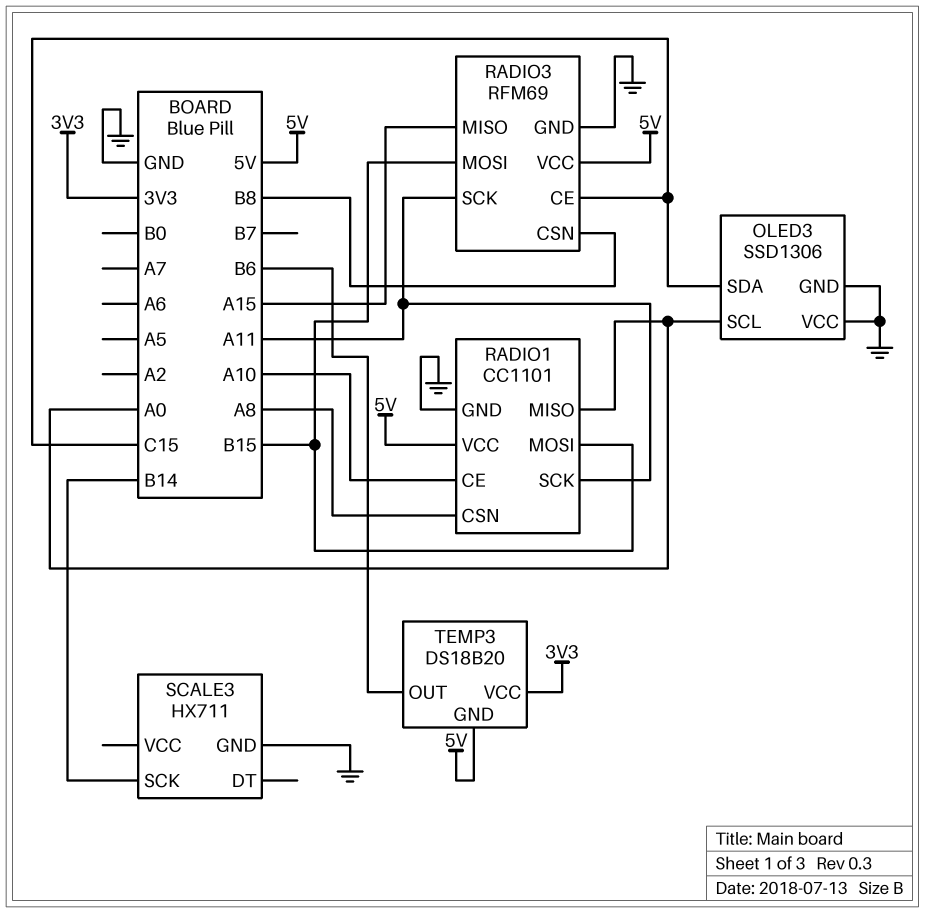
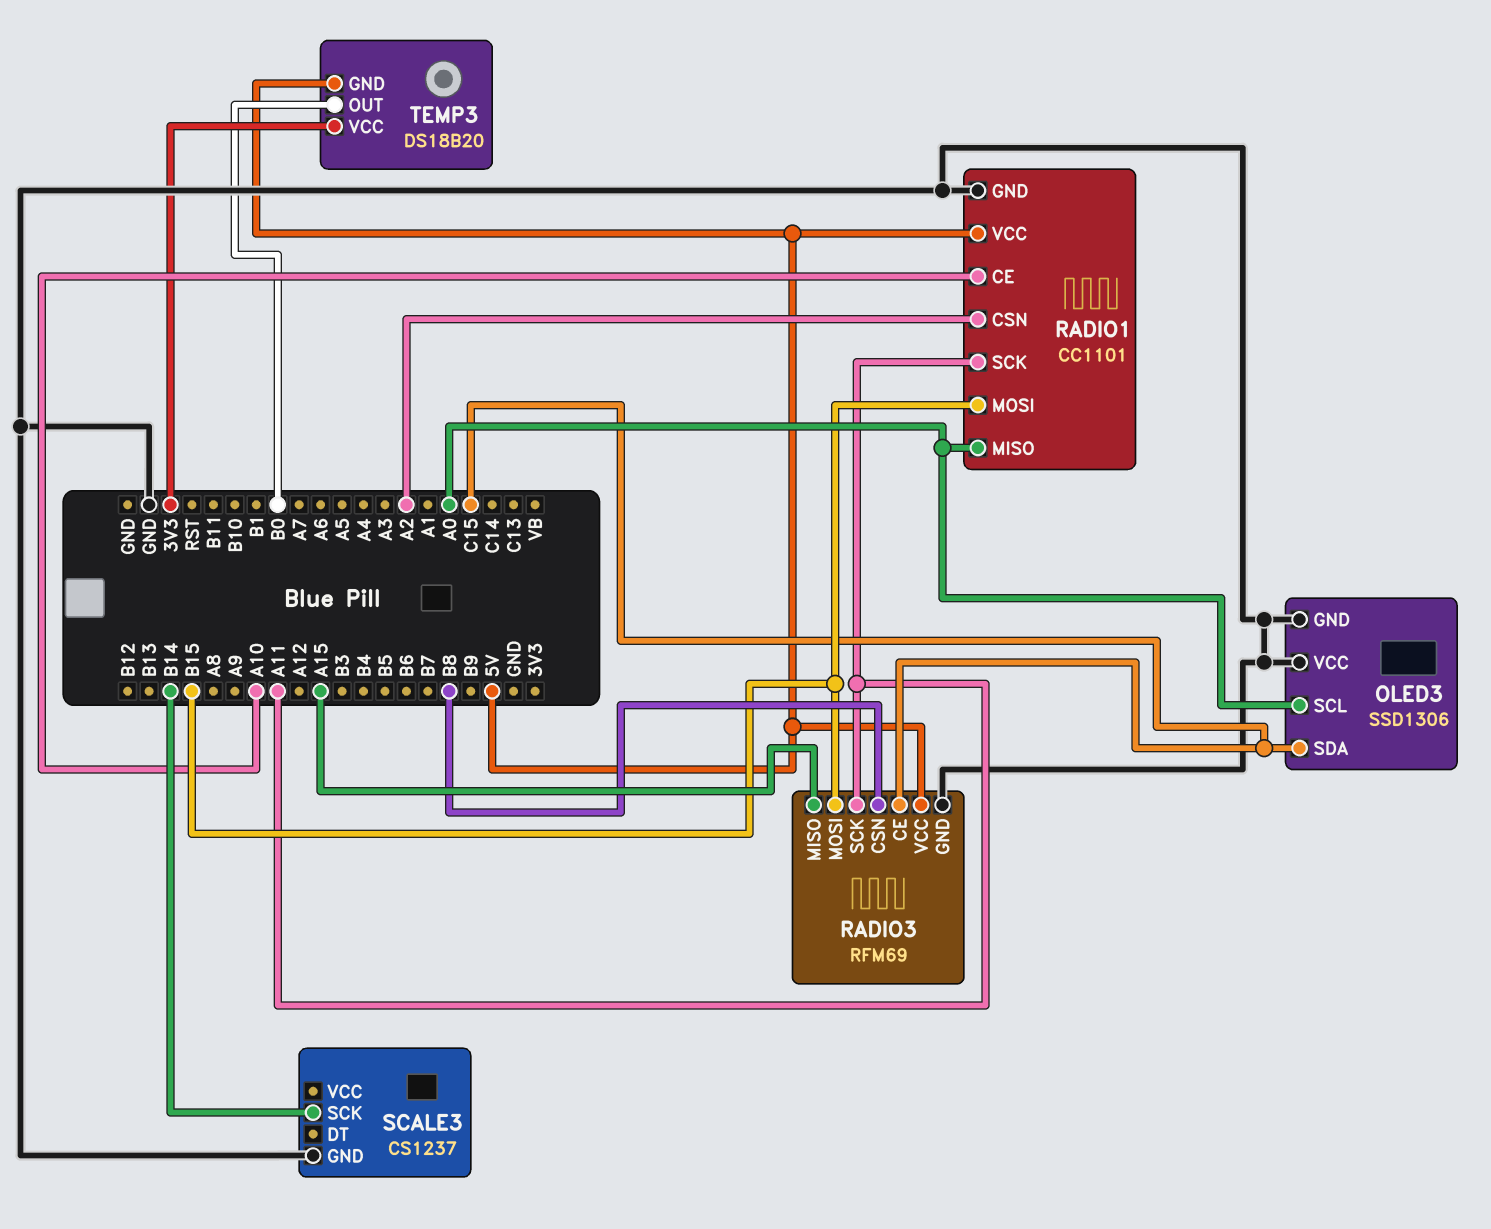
RADIO1 pin CSN: A8 -> A2
SCALE3: HX711 -> CS1237
TEMP3 pin OUT: B6 -> B0

